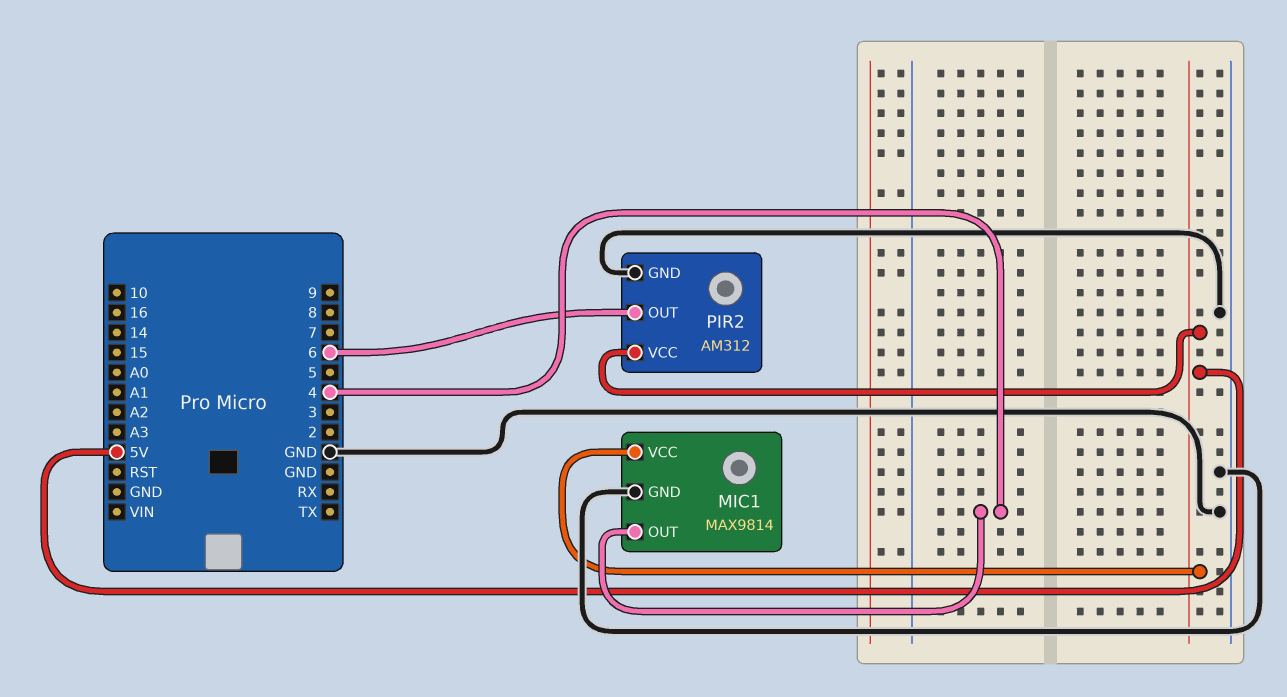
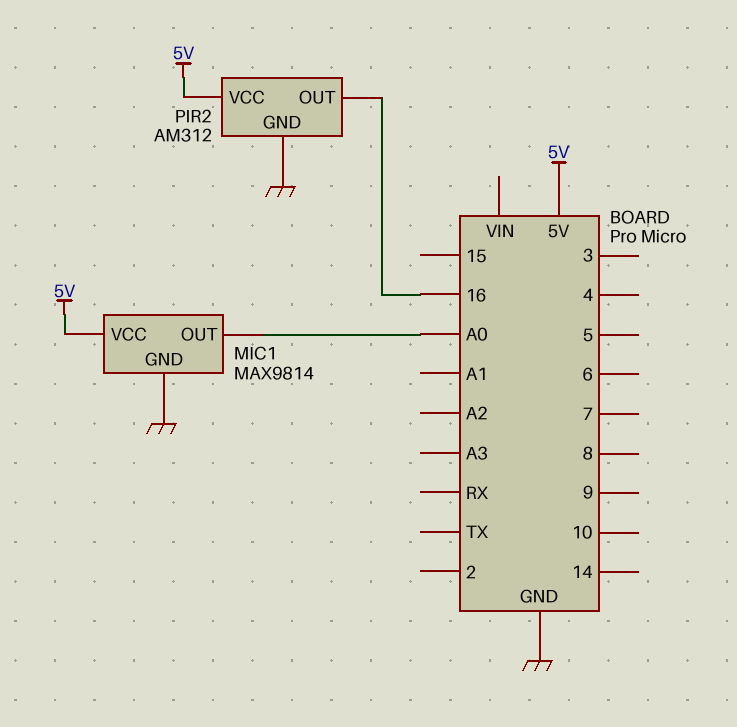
MIC1 pin OUT: 4 -> A0
PIR2 pin OUT: 6 -> 16

